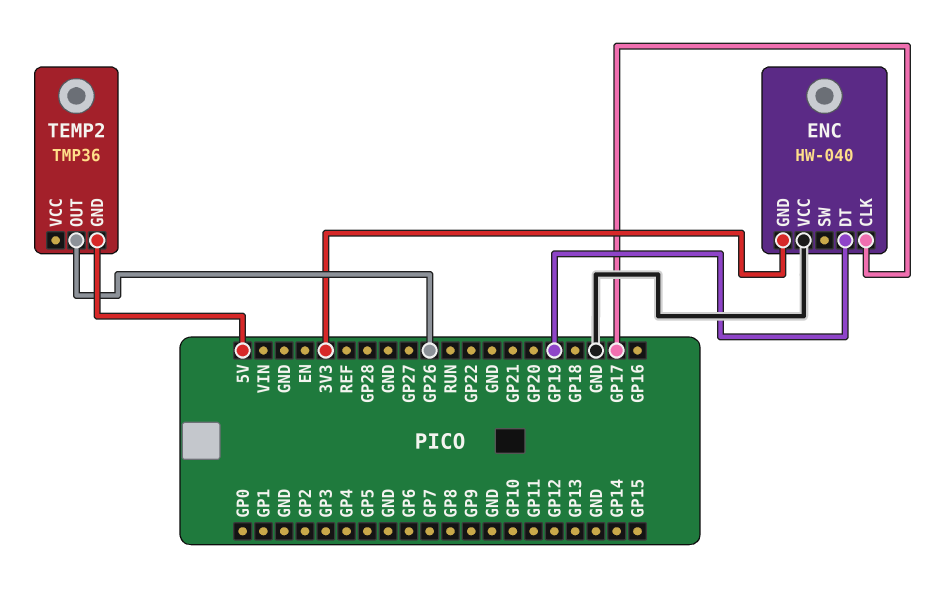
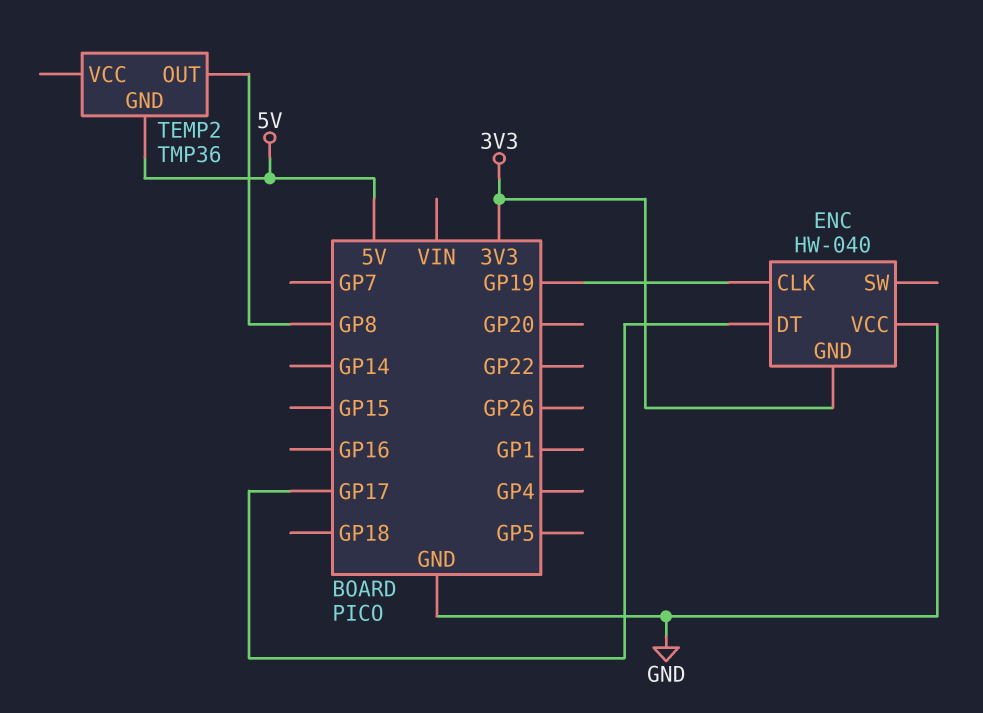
ENC pin CLK: GP17 -> GP19
ENC pin DT: GP19 -> GP17
TEMP2 pin OUT: GP26 -> GP8

